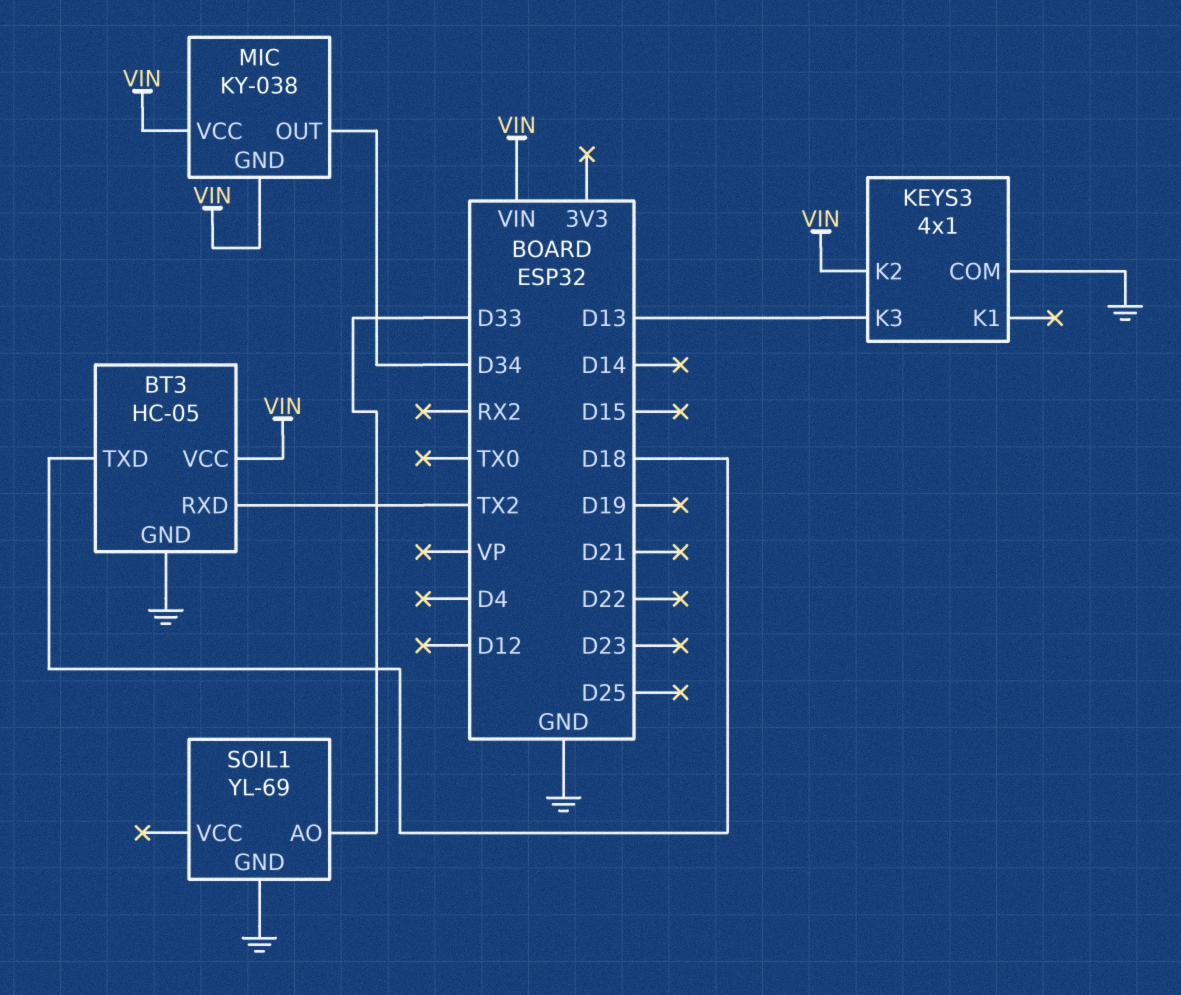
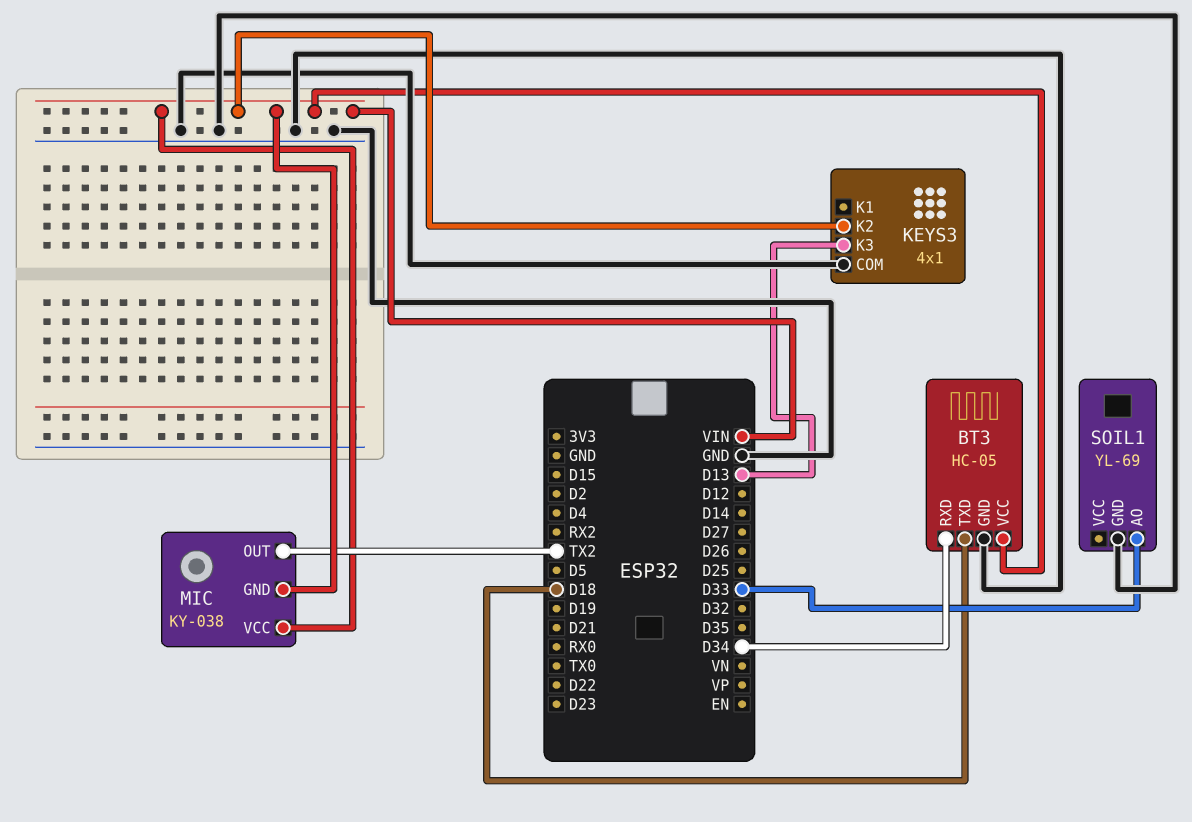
BT3 pin RXD: TX2 -> D34
MIC pin OUT: D34 -> TX2

